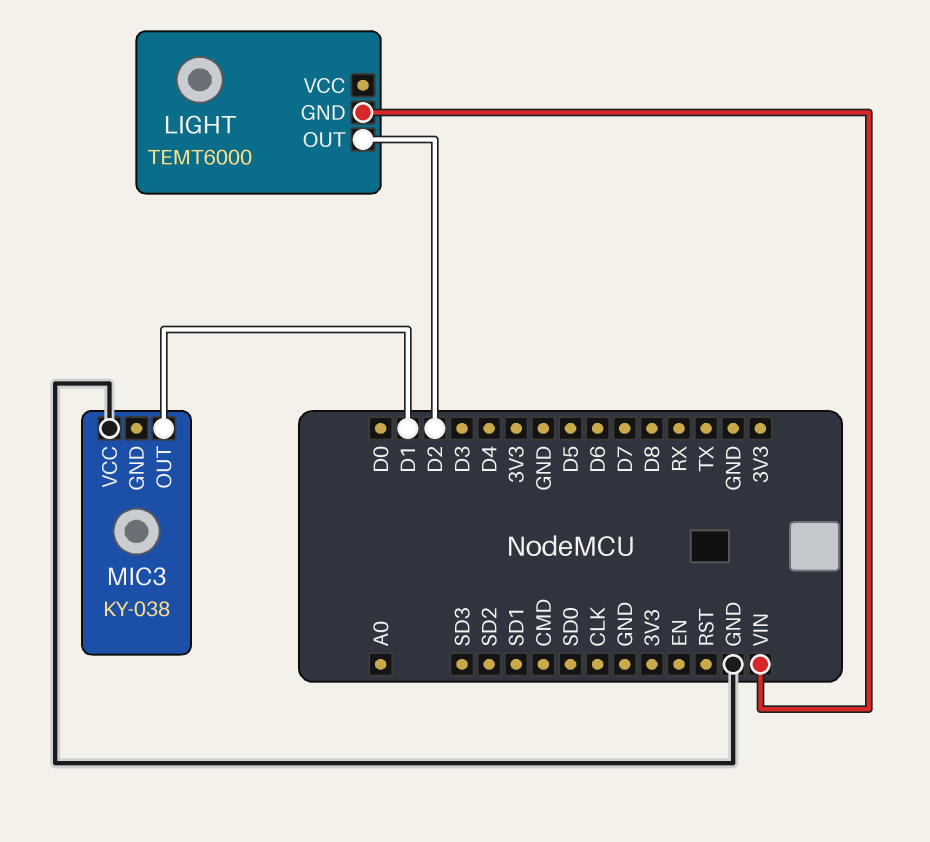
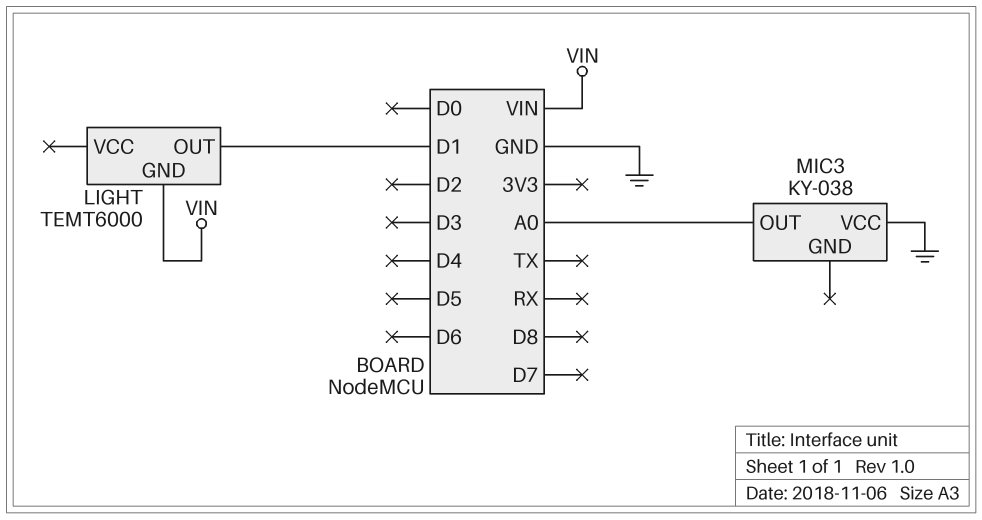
LIGHT pin OUT: D2 -> D1
MIC3 pin OUT: D1 -> A0

